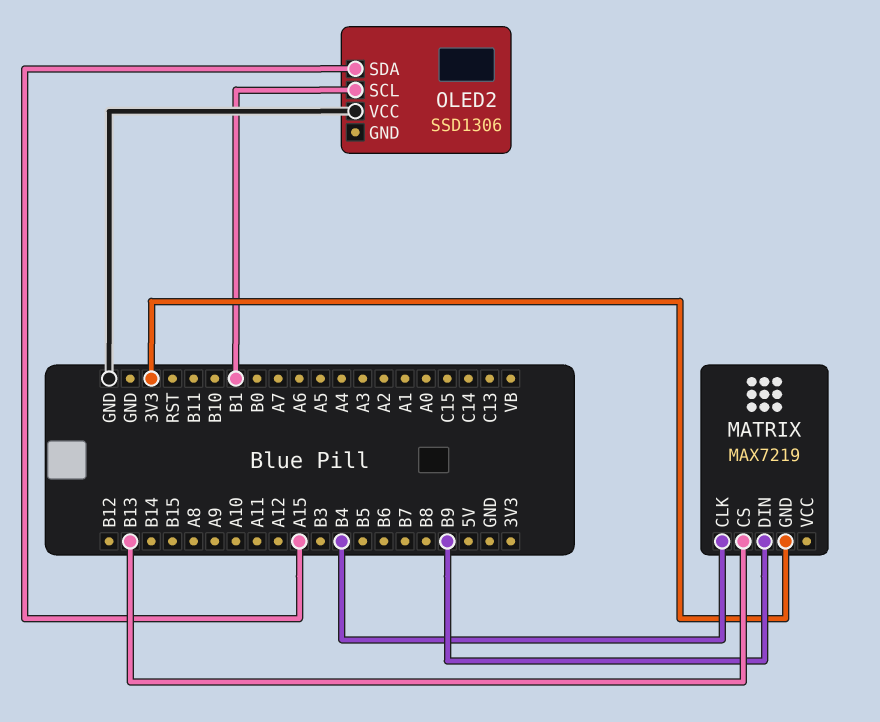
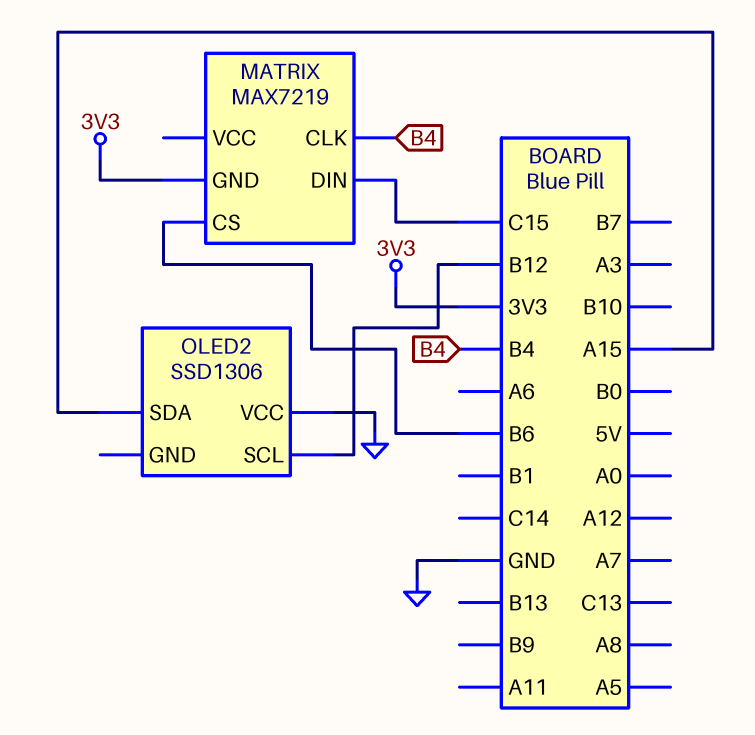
MATRIX pin CS: B13 -> B6
MATRIX pin DIN: B9 -> C15
OLED2 pin SCL: B1 -> B12

